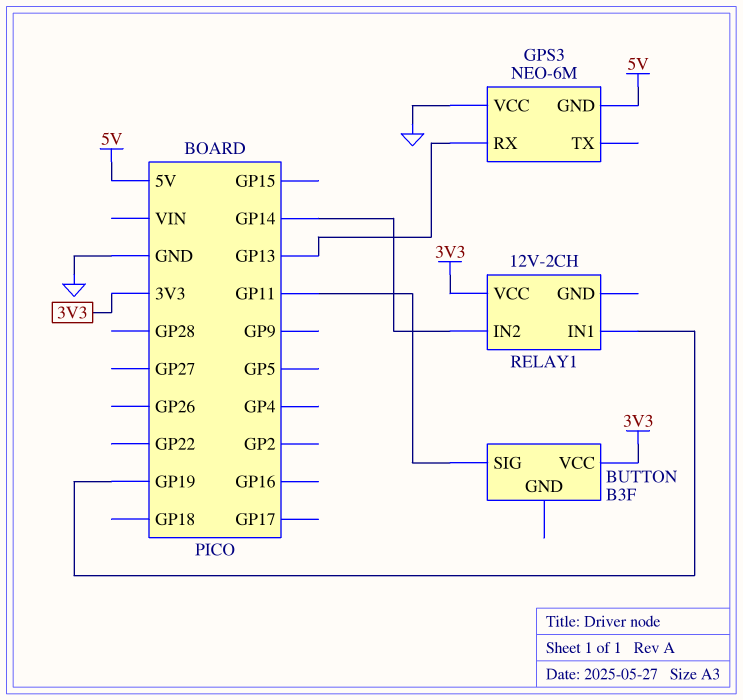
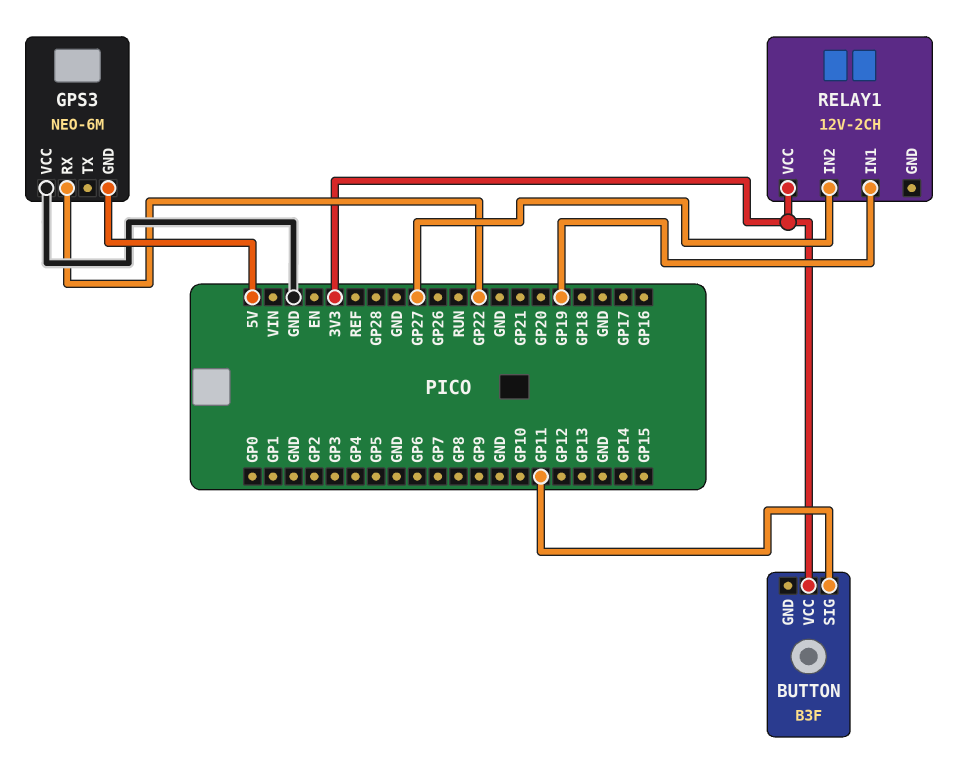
GPS3 pin RX: GP13 -> GP22
RELAY1 pin IN2: GP14 -> GP27

